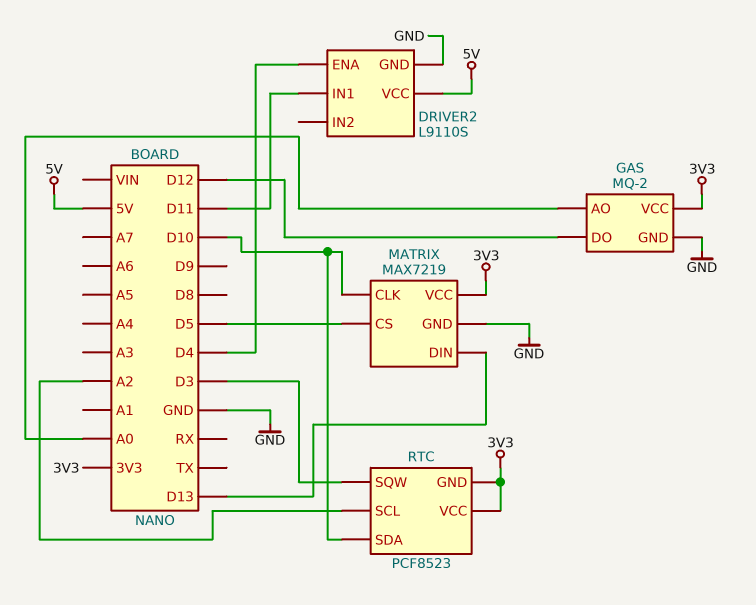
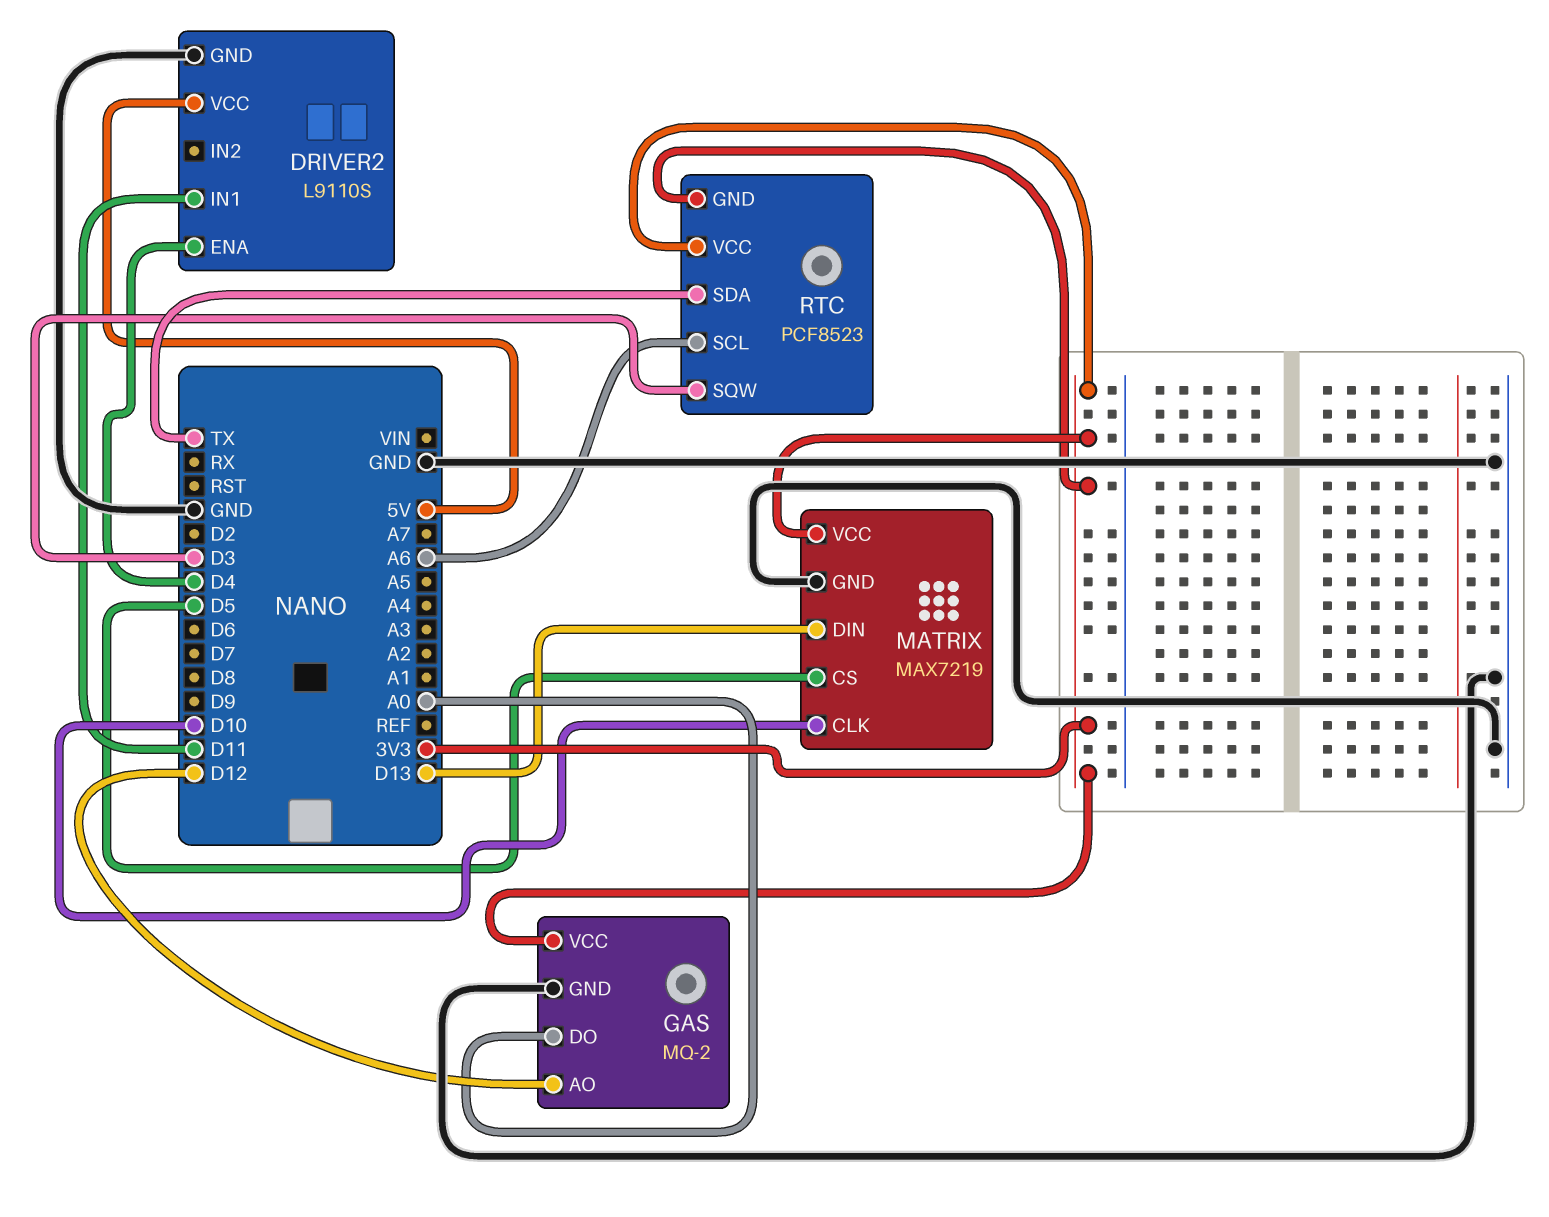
GAS pin AO: A0 -> D12
GAS pin DO: D12 -> A0
RTC pin SCL: A2 -> A6
RTC pin SDA: D10 -> TX

